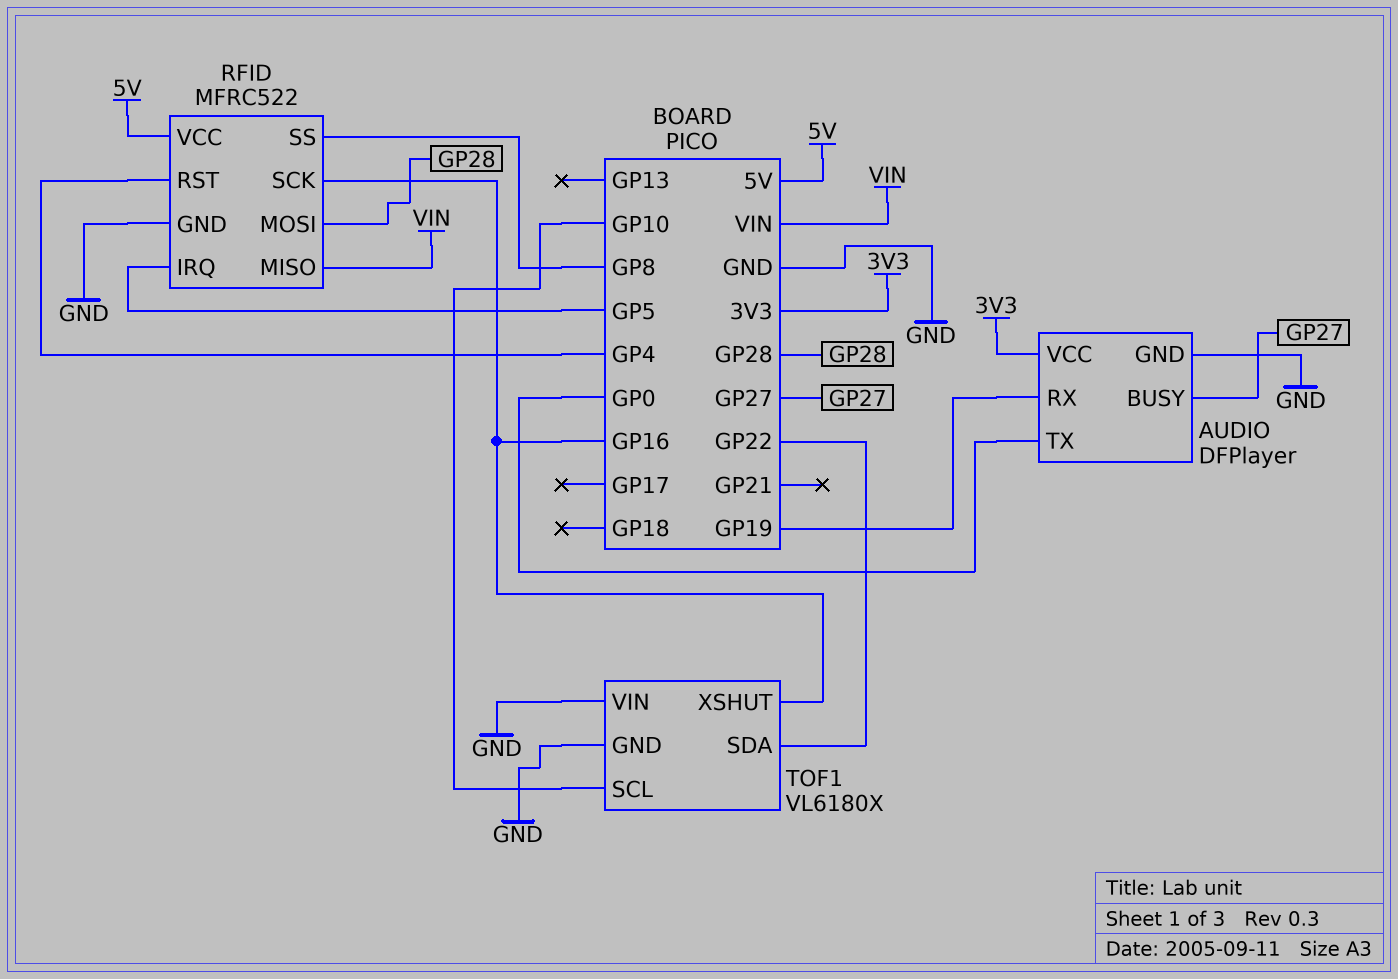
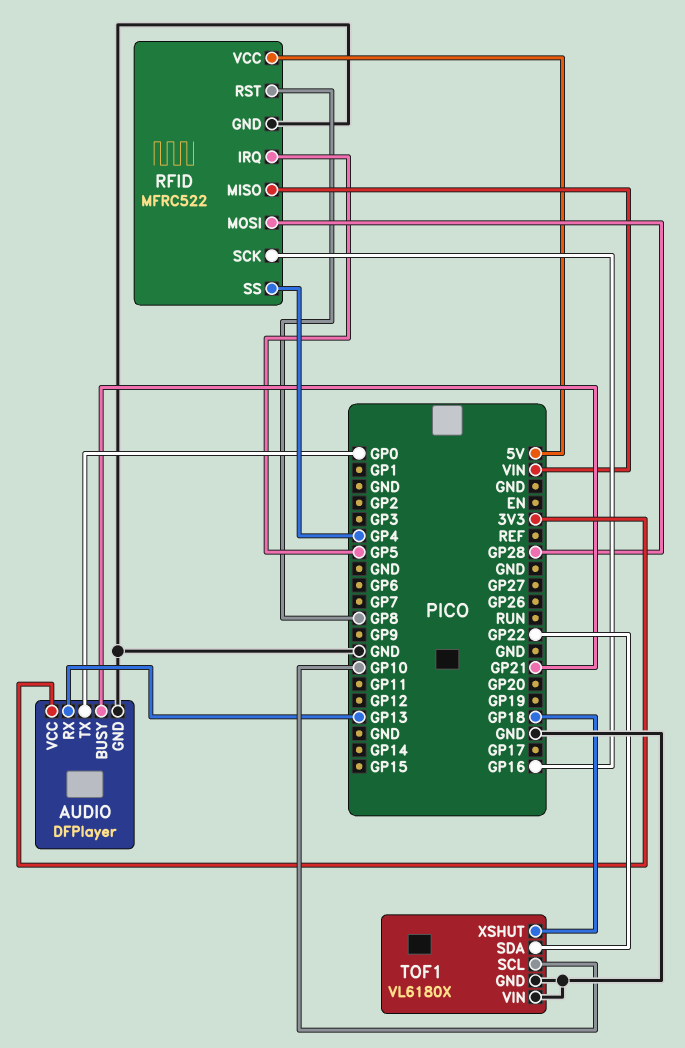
AUDIO pin BUSY: GP27 -> GP21
AUDIO pin RX: GP19 -> GP13
RFID pin RST: GP4 -> GP8
RFID pin SS: GP8 -> GP4
TOF1 pin XSHUT: GP16 -> GP18

